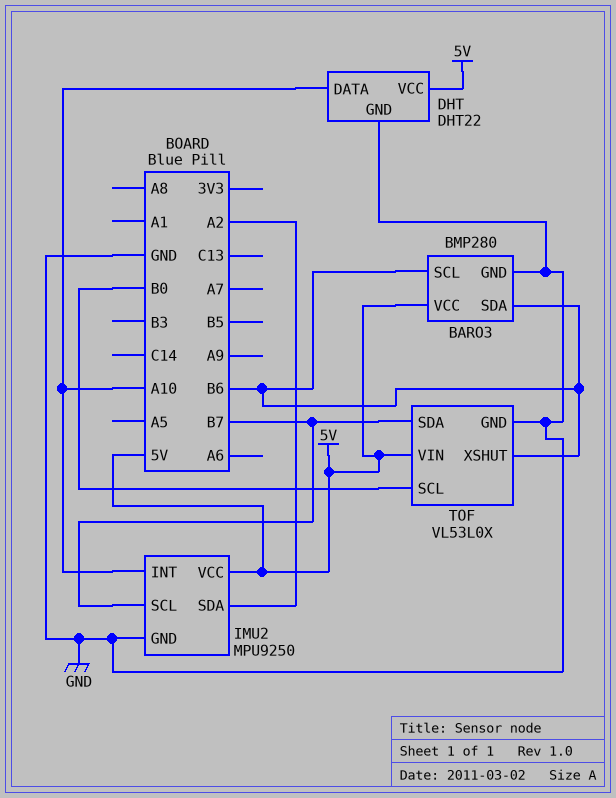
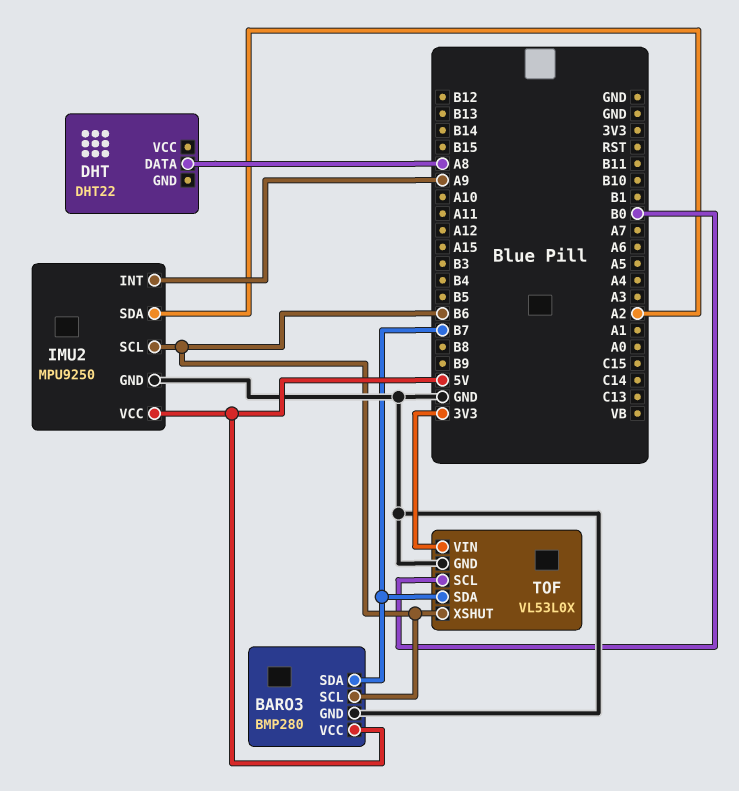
BARO3 pin SDA: B6 -> B7
DHT pin DATA: A10 -> A8
DHT pin GND: GND -> none
DHT pin VCC: 5V -> none
IMU2 pin INT: A10 -> A9
IMU2 pin SCL: B7 -> B6
TOF pin VIN: 5V -> 3V3

